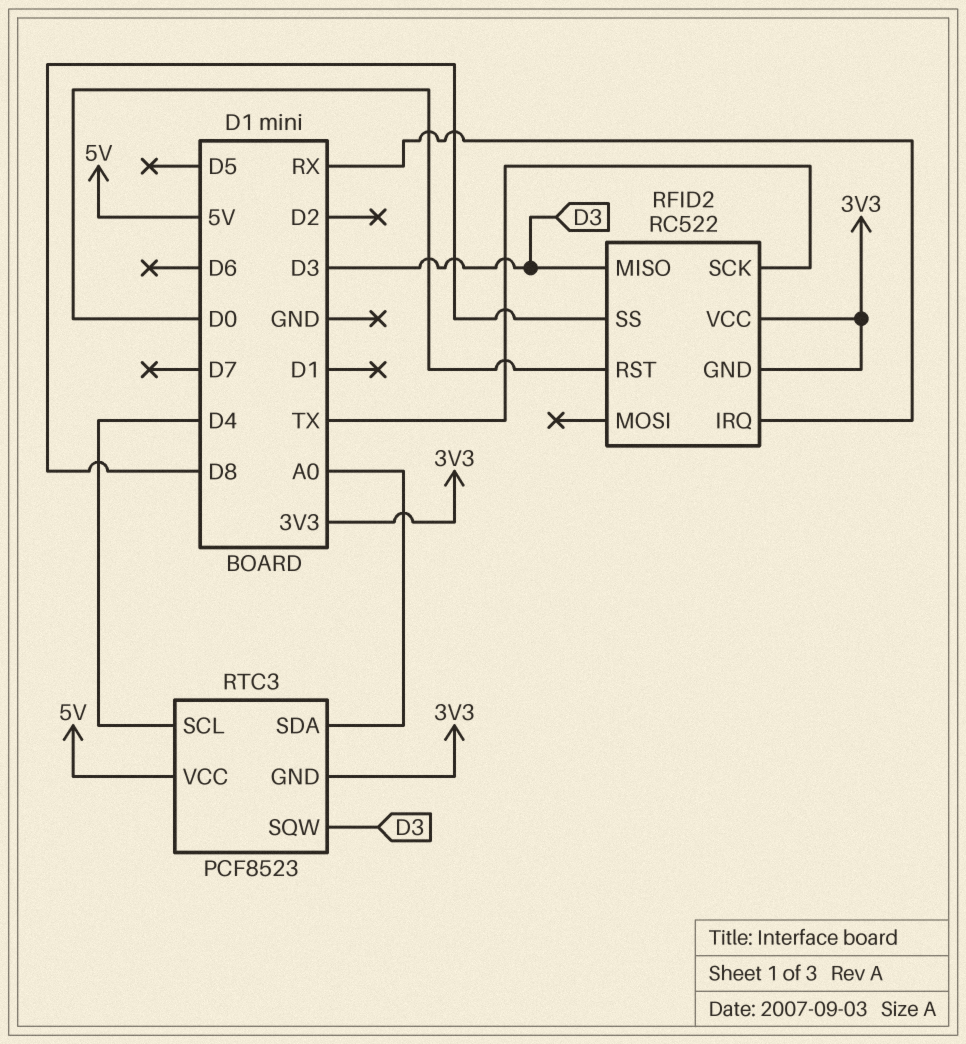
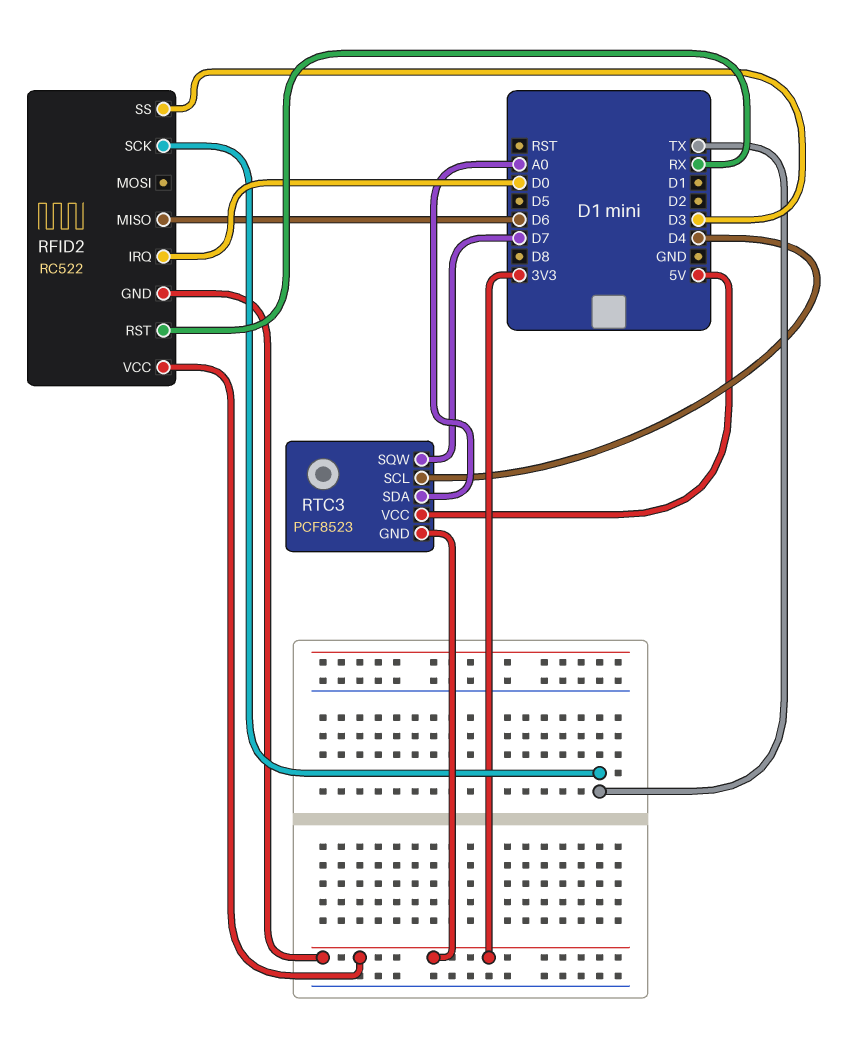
RFID2 pin IRQ: RX -> D0
RFID2 pin MISO: D3 -> D6
RFID2 pin RST: D0 -> RX
RFID2 pin SS: D8 -> D3
RTC3 pin SQW: D3 -> D7

